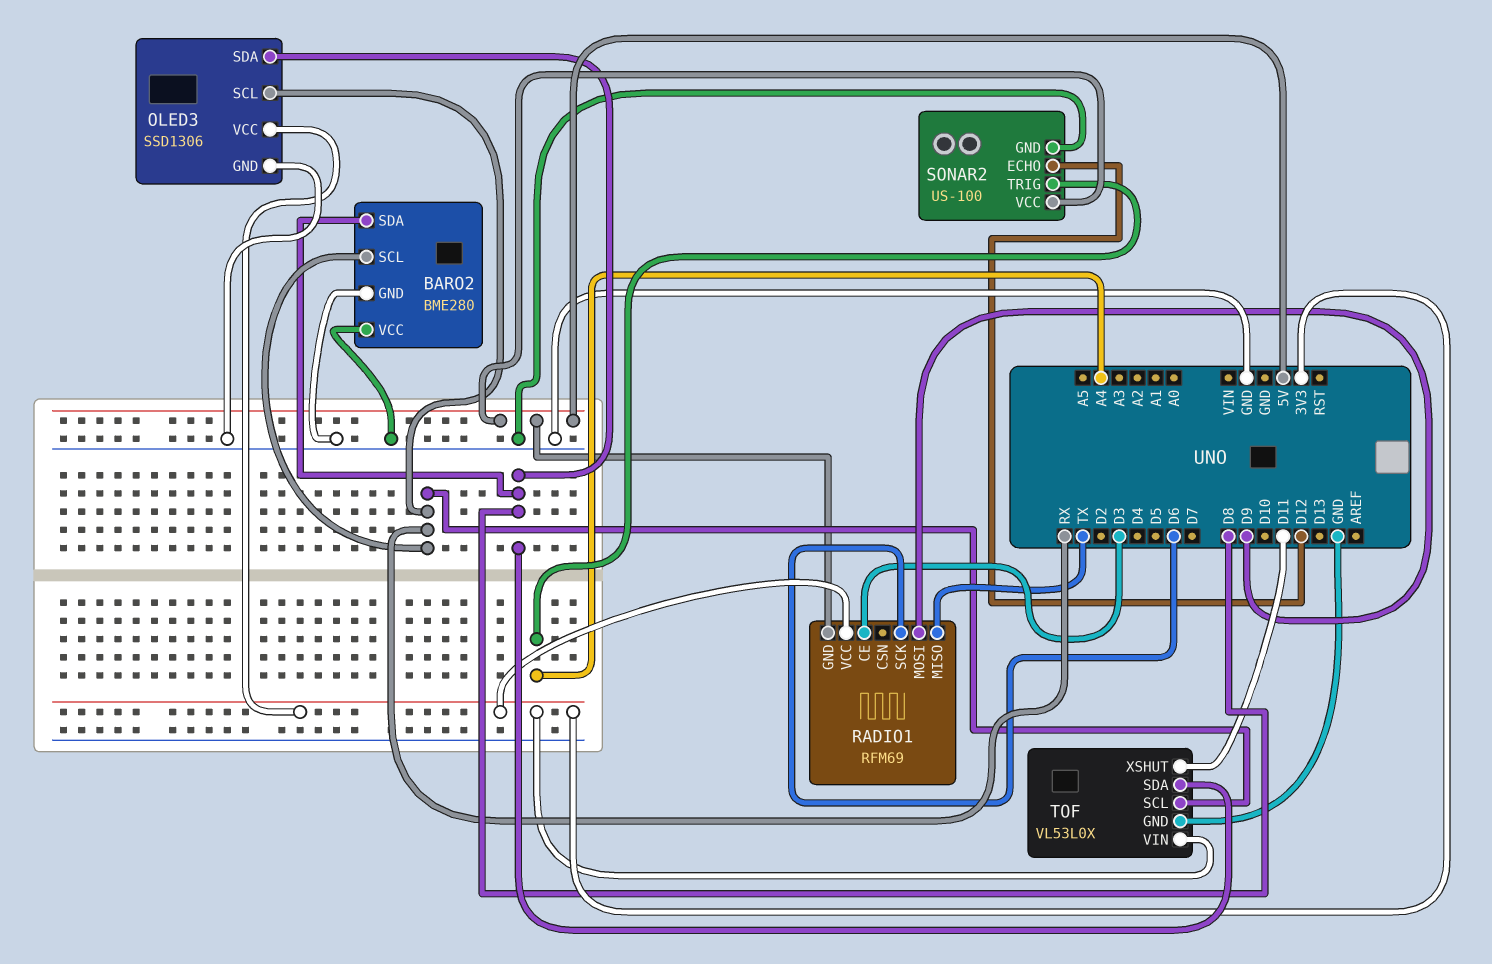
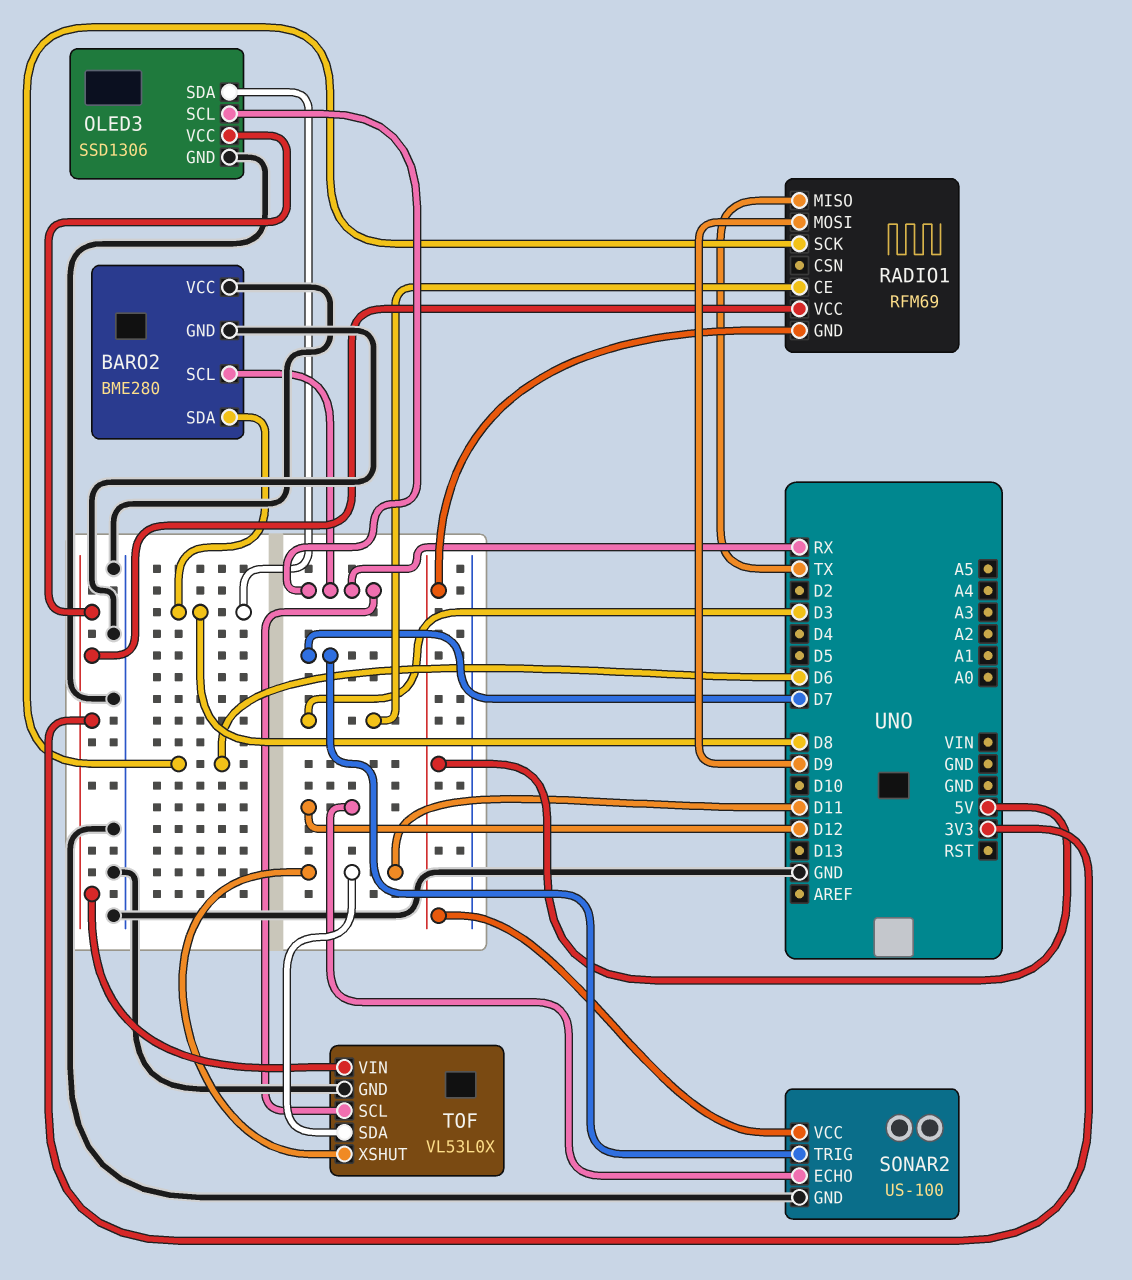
SONAR2 pin TRIG: A4 -> D7
TOF pin SDA: D8 -> D11

